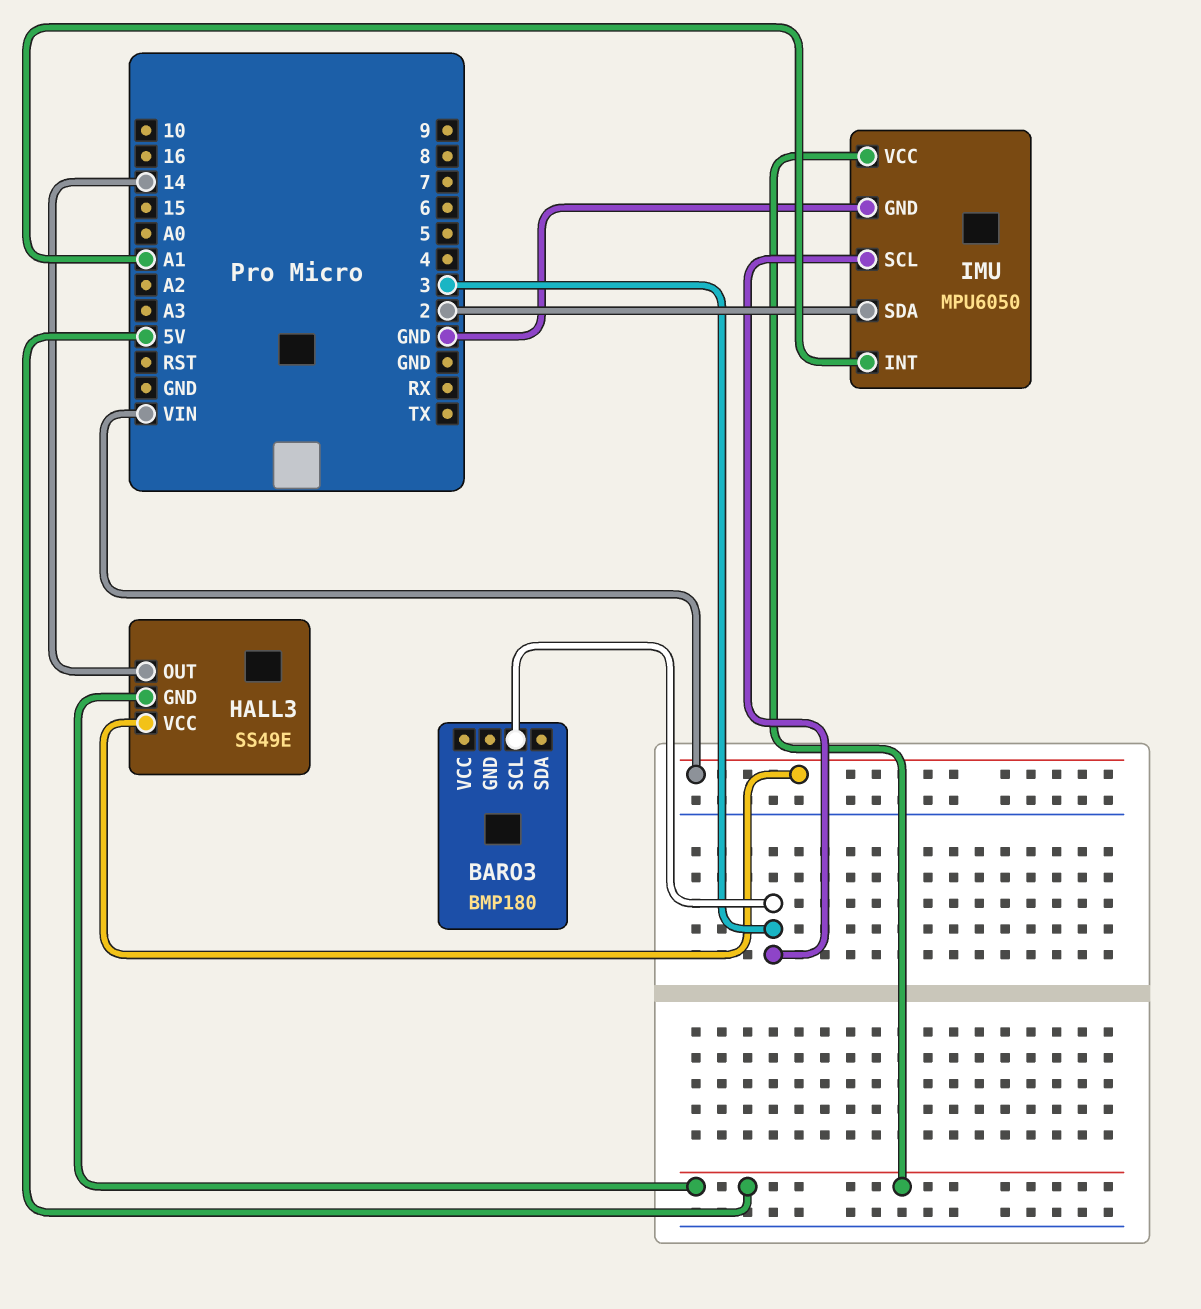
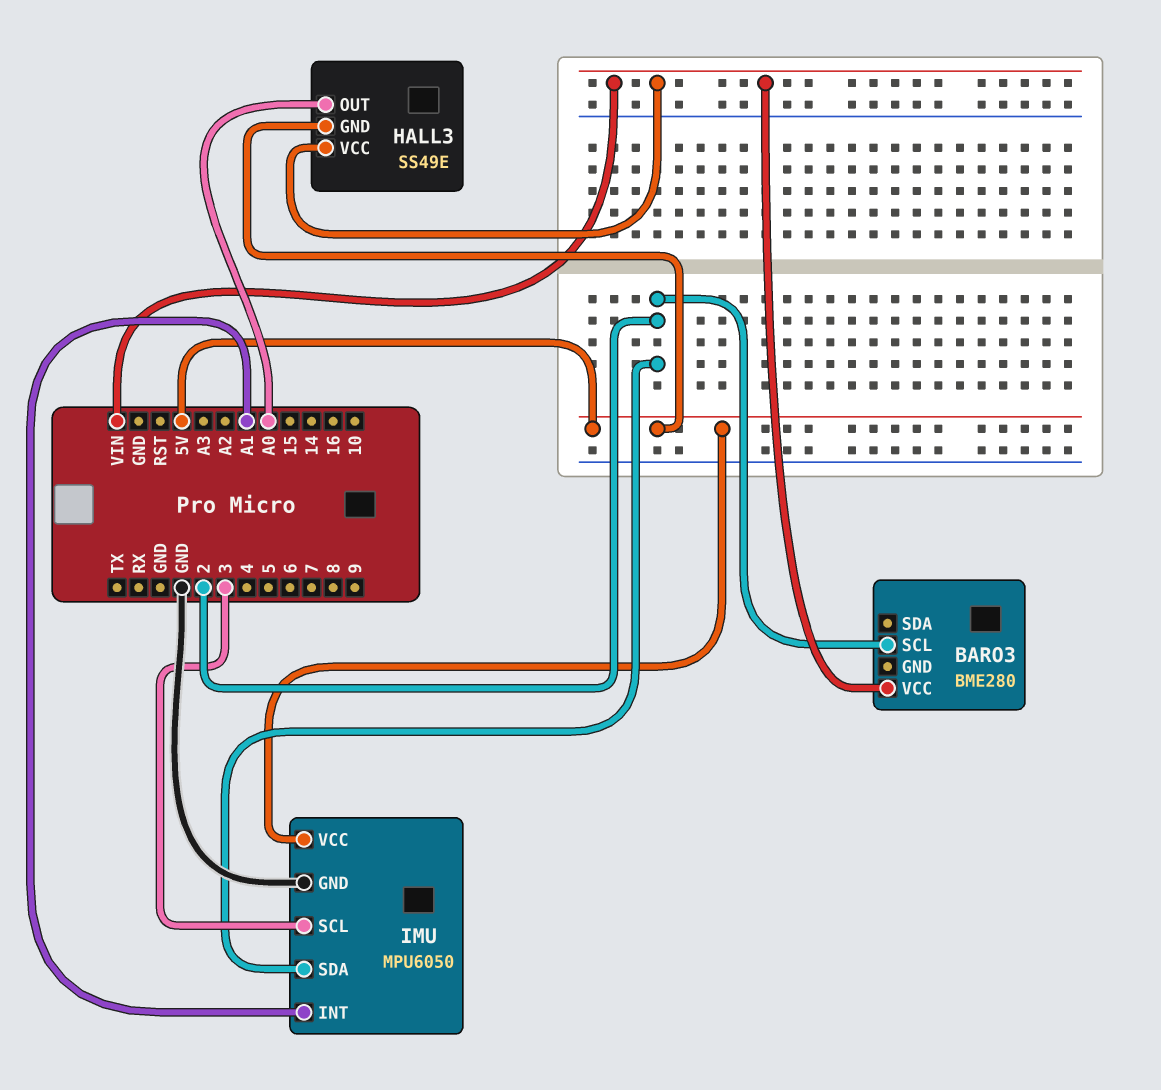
BARO3: BMP180 -> BME280
BARO3 pin SCL: 3 -> 2
BARO3 pin VCC: none -> VIN
HALL3 pin OUT: 14 -> A0

